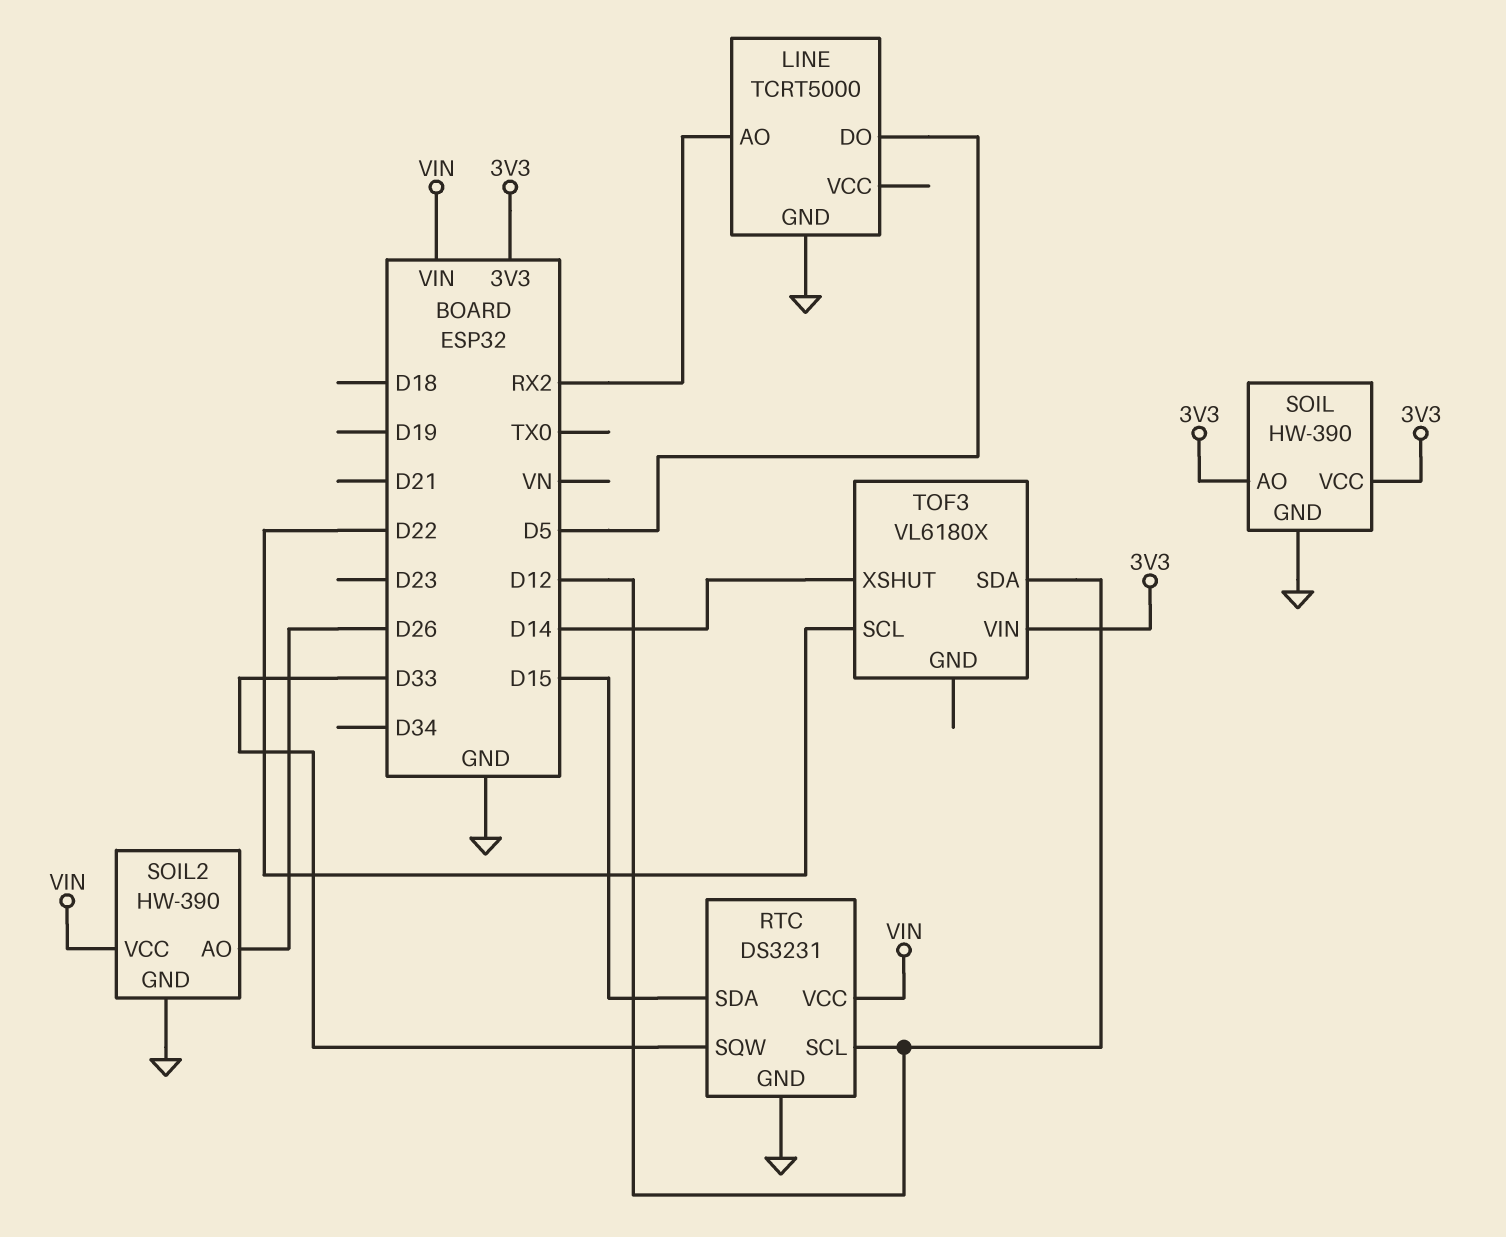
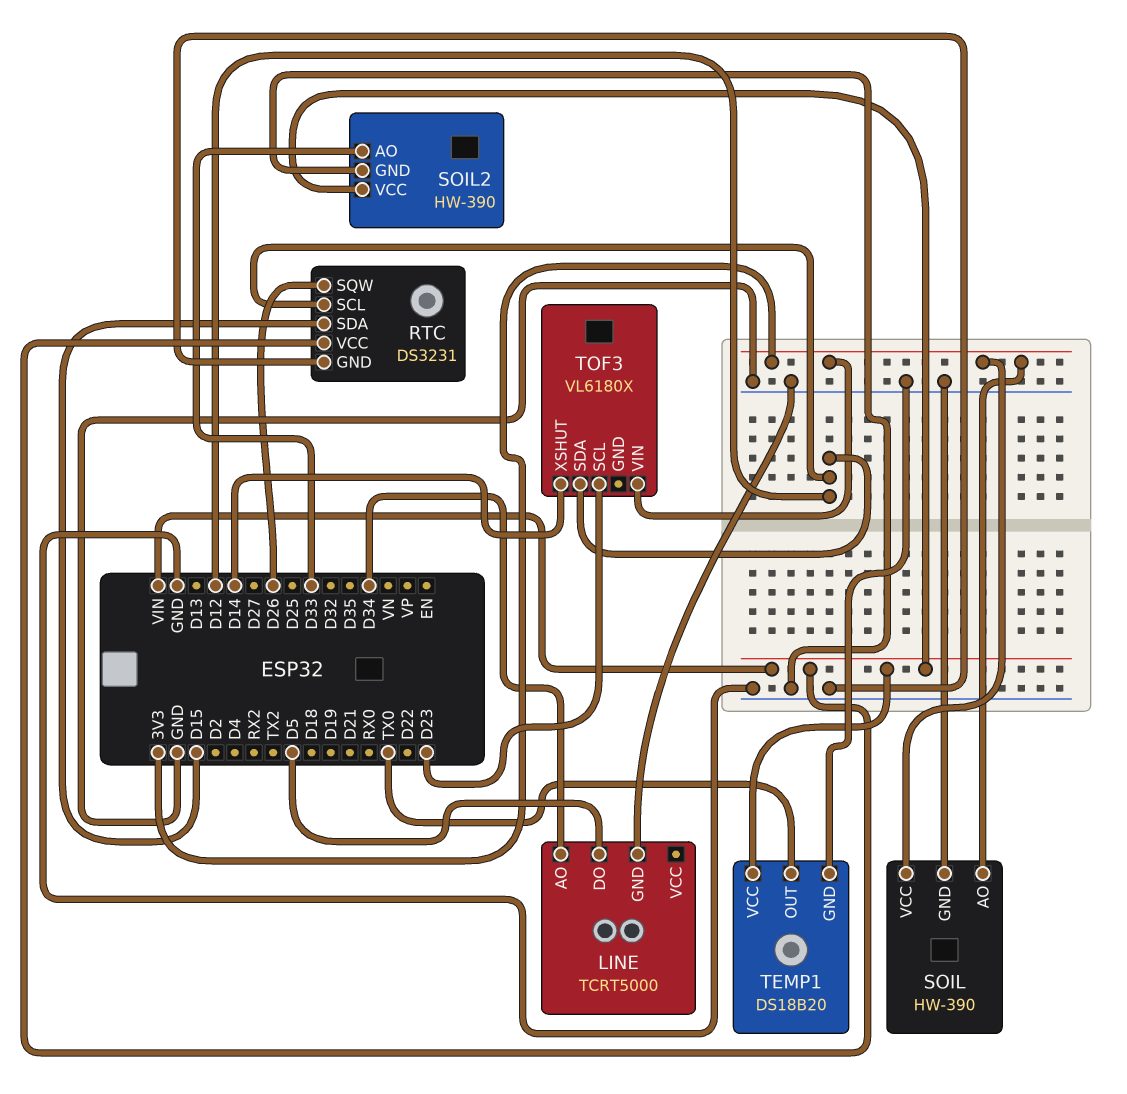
LINE pin AO: RX2 -> D34
RTC pin SQW: D33 -> D26
SOIL2 pin AO: D26 -> D33
TEMP1: none -> DS18B20
TEMP1 pin GND: none -> GND
TEMP1 pin OUT: none -> TX0
TEMP1 pin VCC: none -> VIN
TOF3 pin SCL: D22 -> D23

